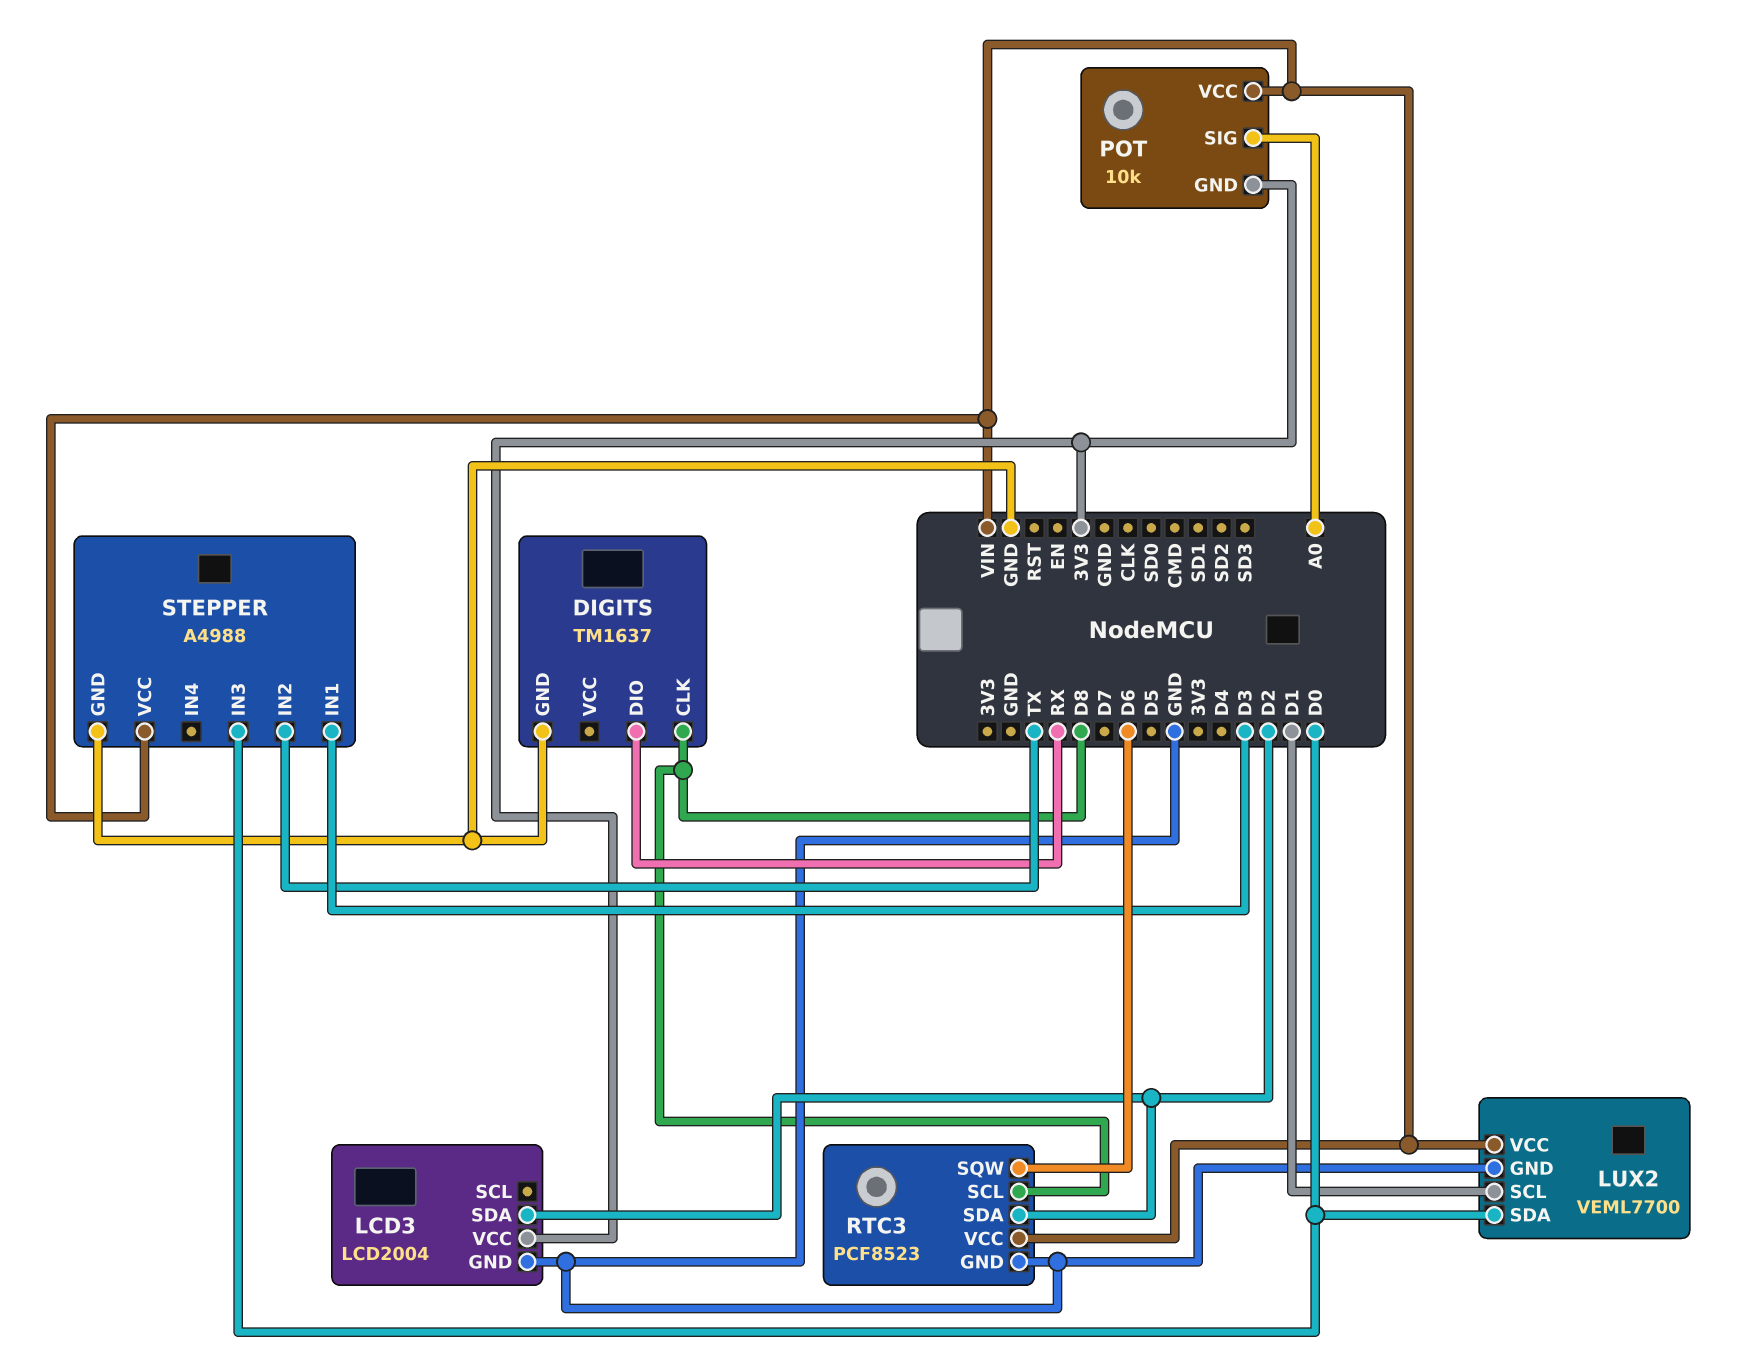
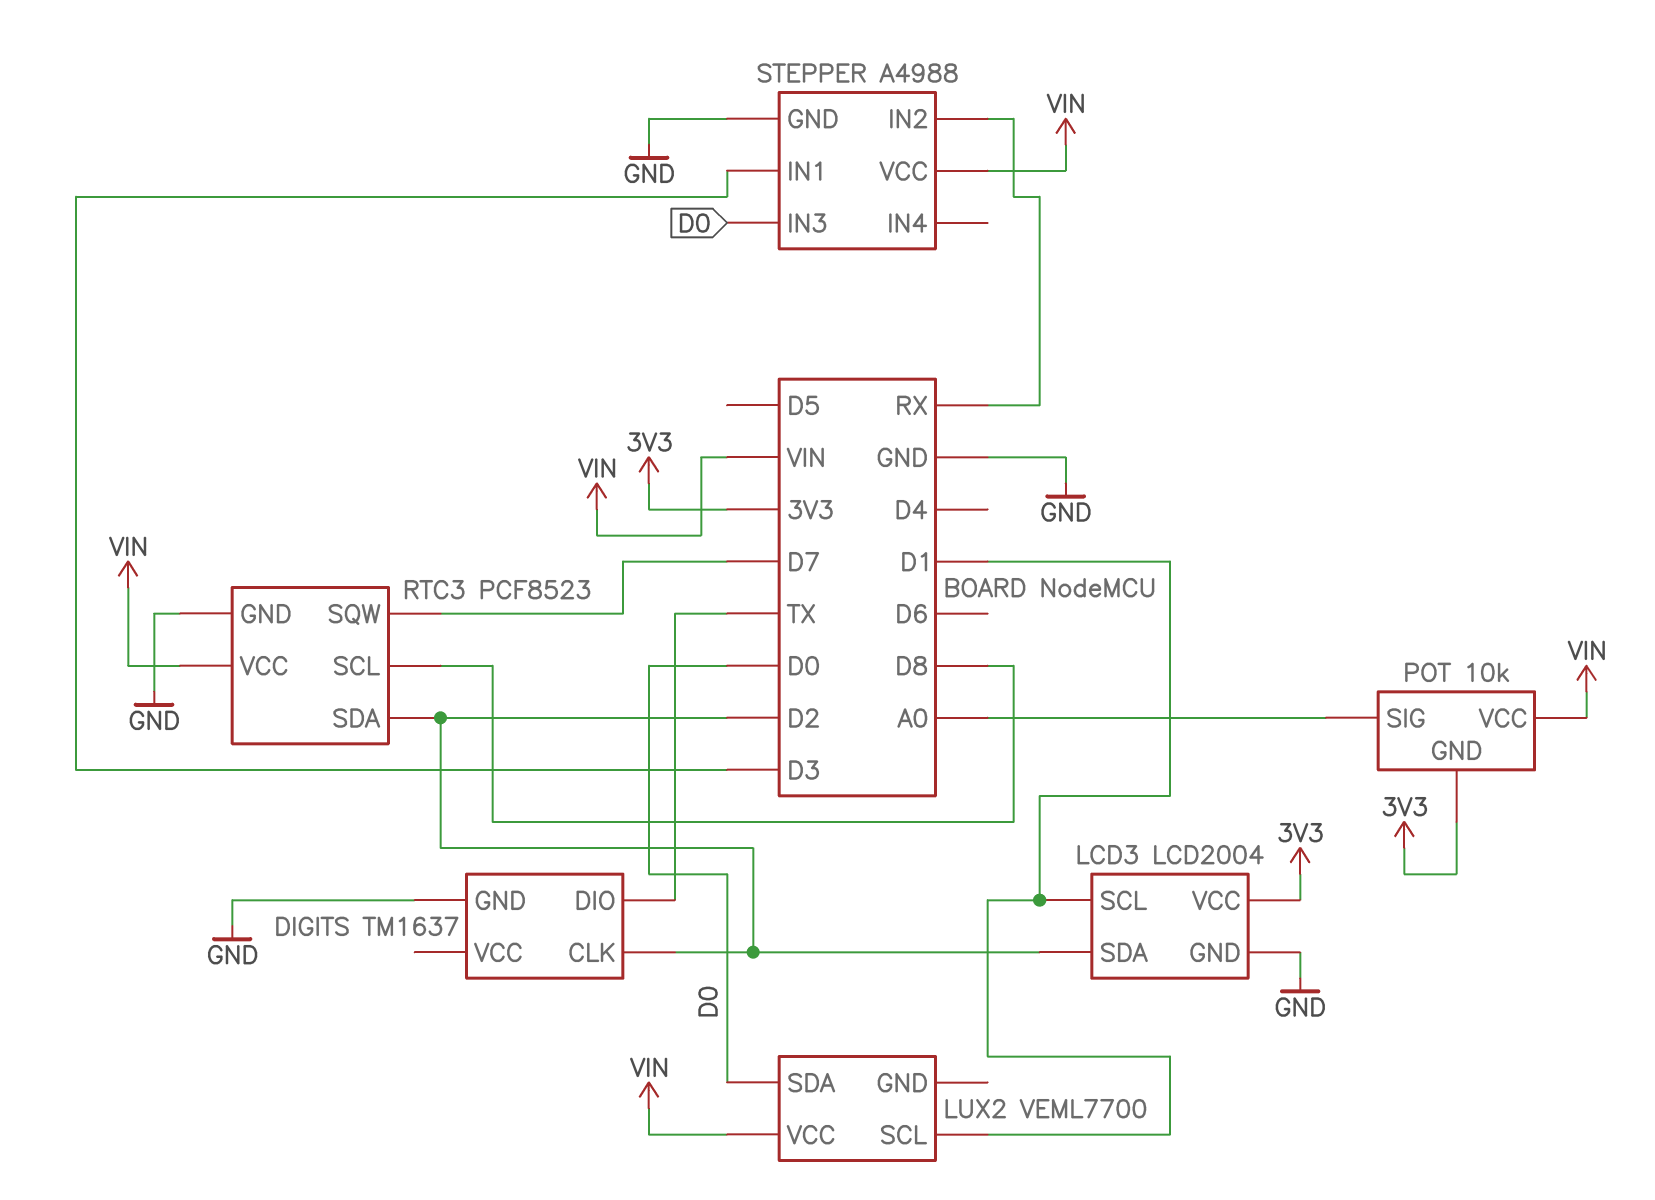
DIGITS pin CLK: D8 -> D2
DIGITS pin DIO: RX -> TX
LCD3 pin SCL: none -> D1
LUX2 pin GND: GND -> none
RTC3 pin SQW: D6 -> D7
STEPPER pin IN2: TX -> RX

